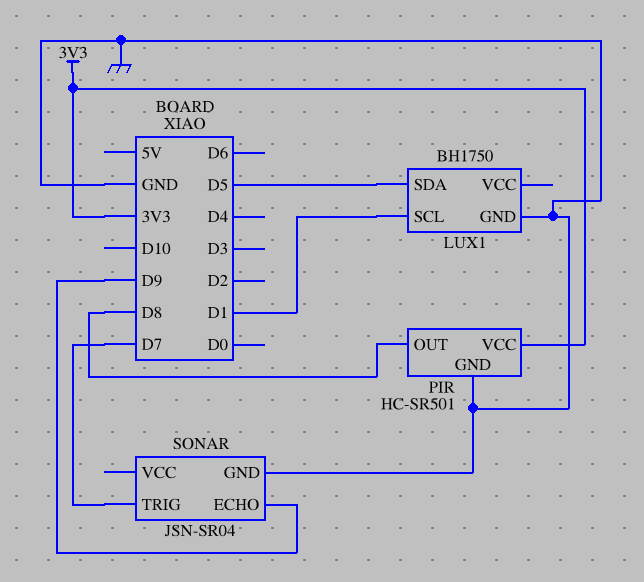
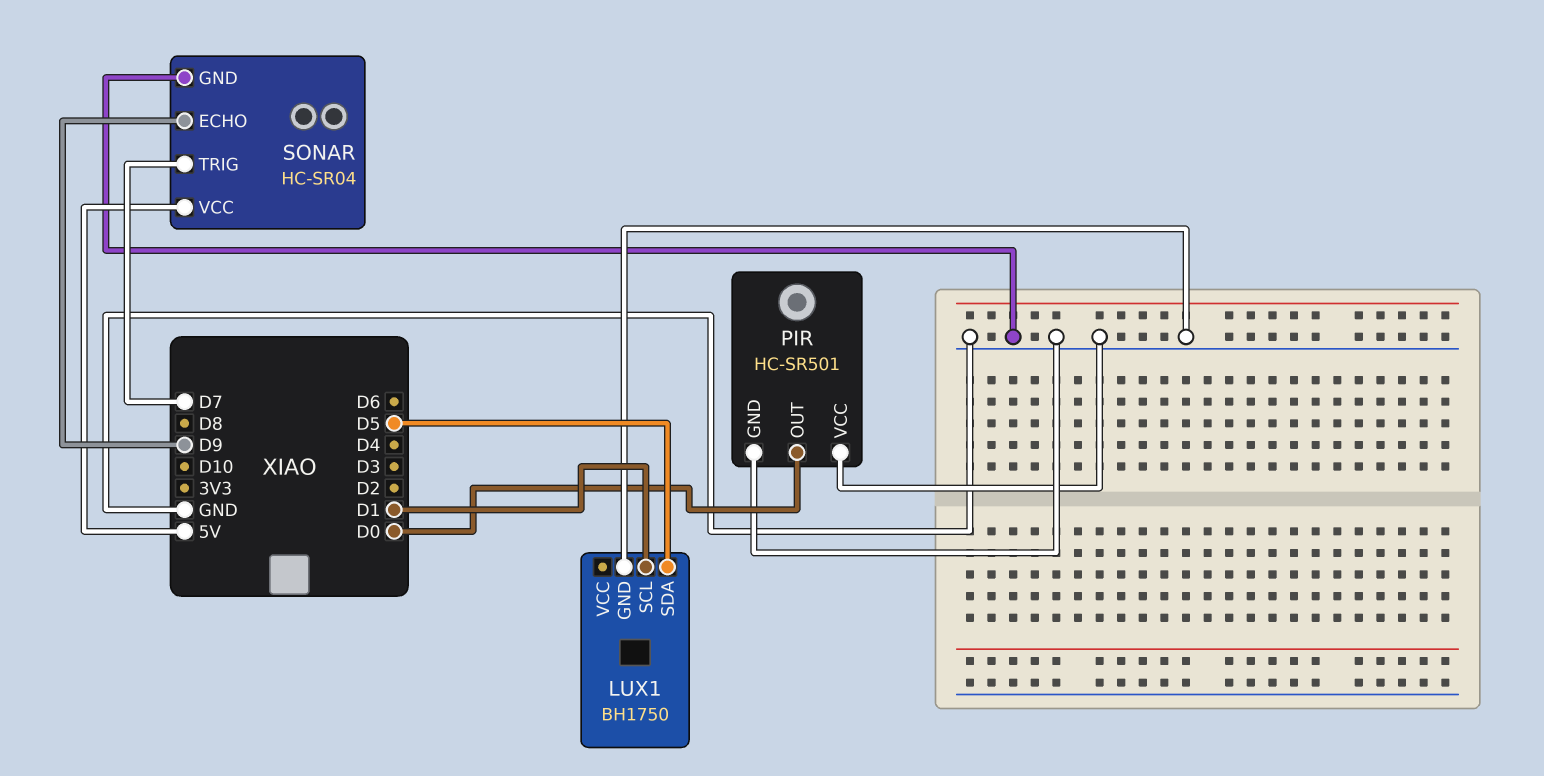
PIR pin OUT: D8 -> D0
PIR pin VCC: 3V3 -> GND
SONAR: JSN-SR04 -> HC-SR04
SONAR pin VCC: none -> 5V

